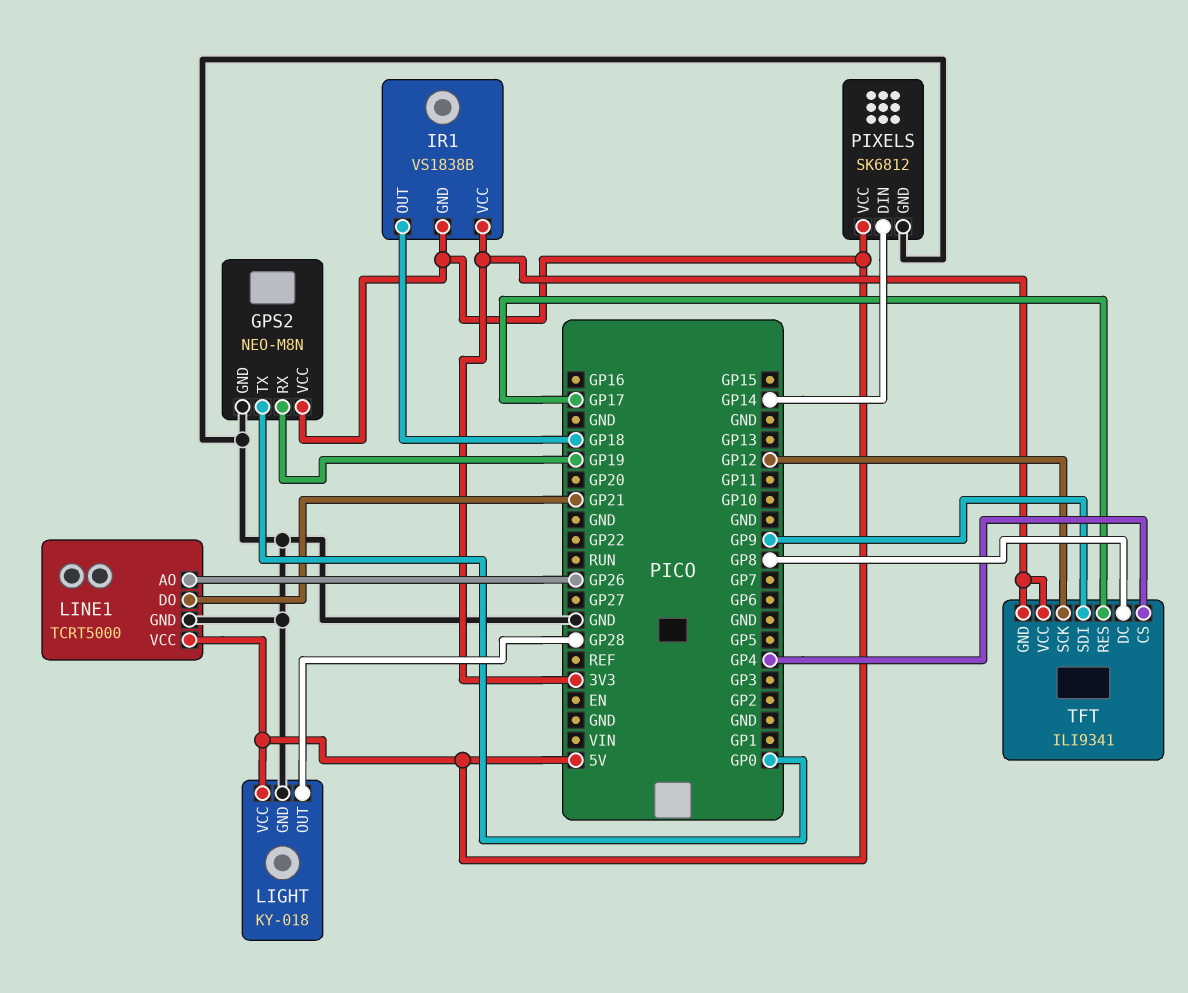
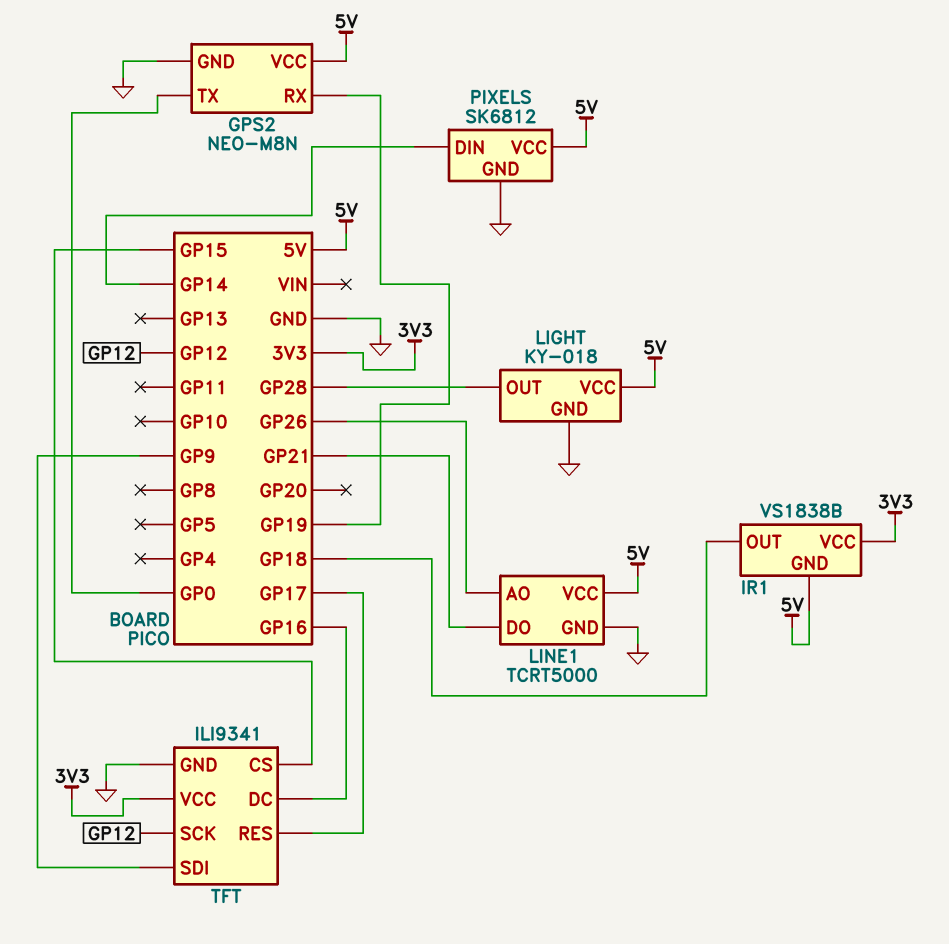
TFT pin CS: GP4 -> GP15
TFT pin DC: GP8 -> GP16
TFT pin GND: 3V3 -> GND

